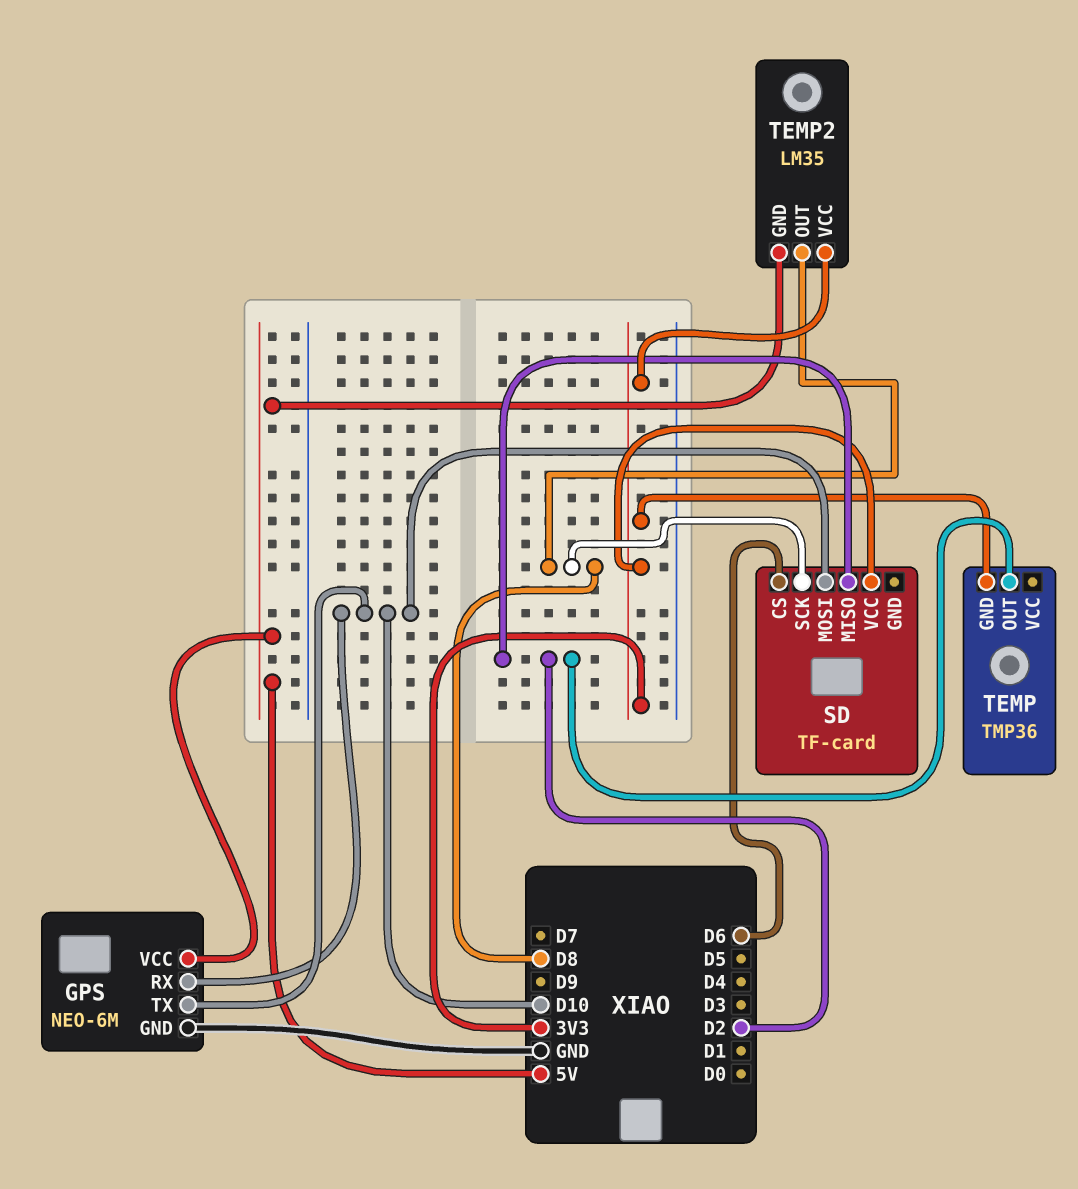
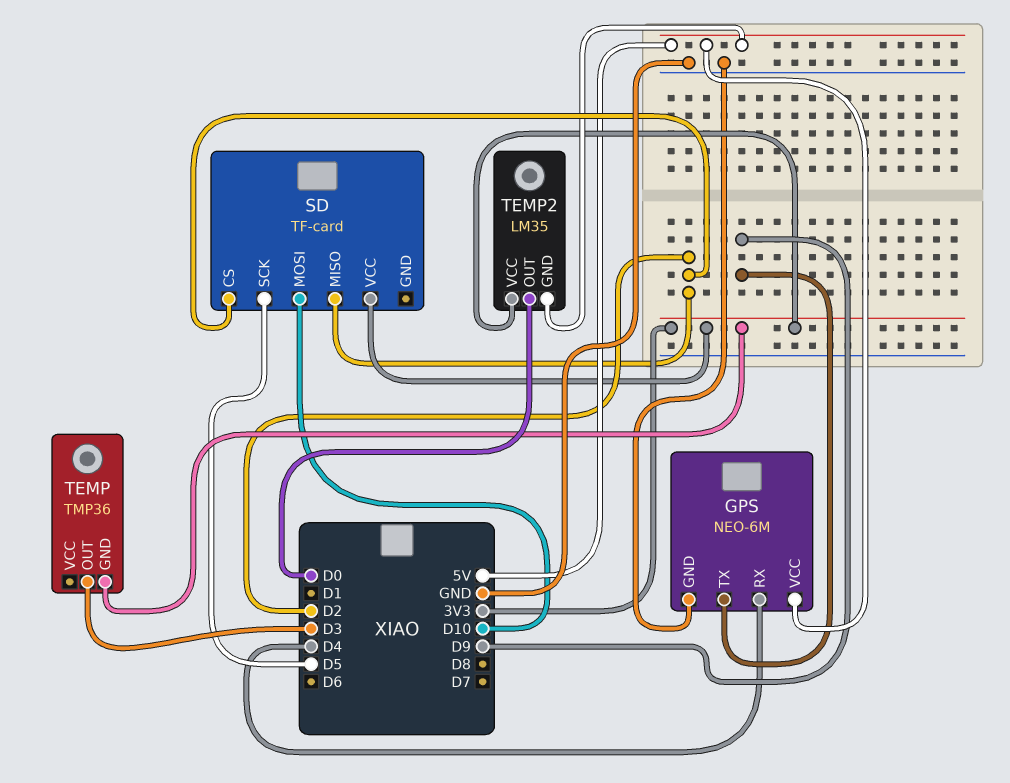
GPS pin RX: D10 -> D4
GPS pin TX: D10 -> D9
SD pin CS: D6 -> D2
SD pin SCK: D8 -> D5
TEMP pin OUT: D2 -> D3
TEMP2 pin OUT: D8 -> D0

